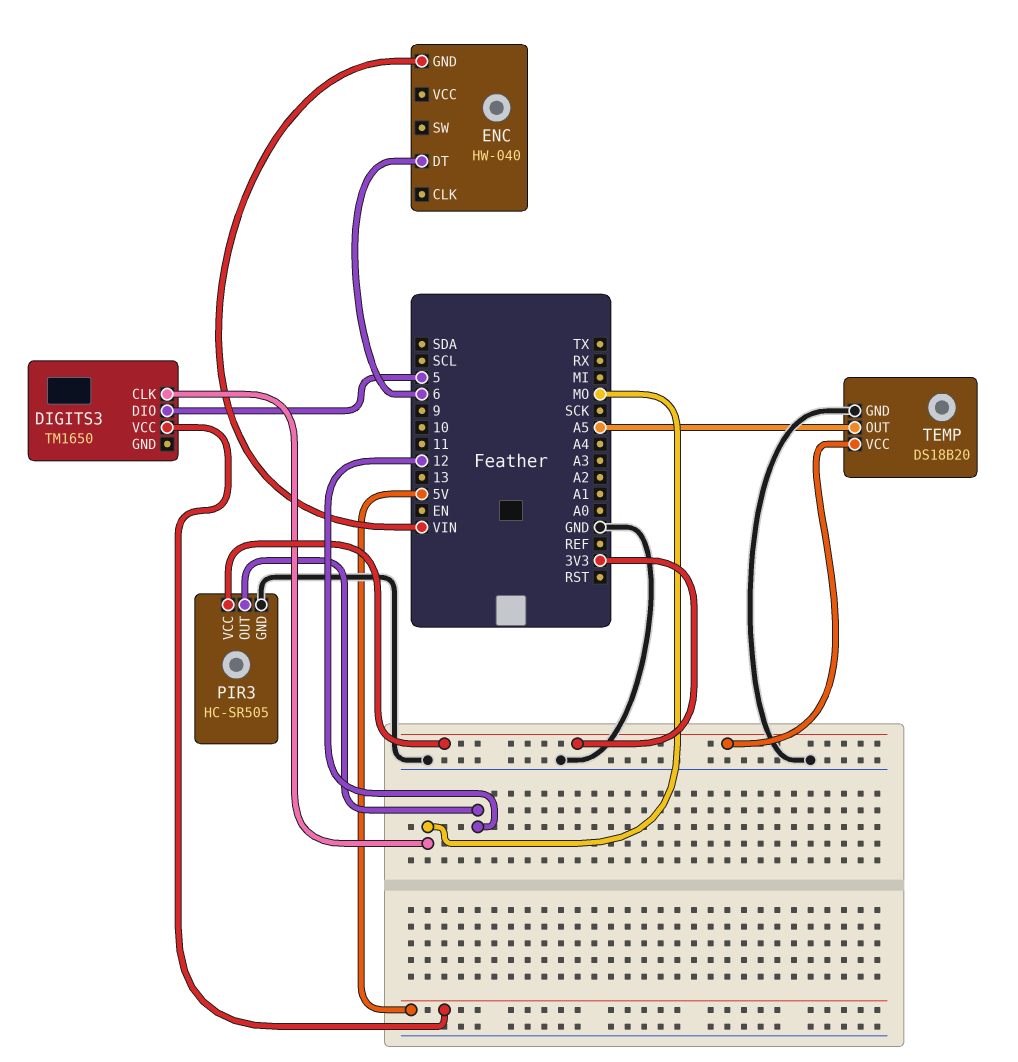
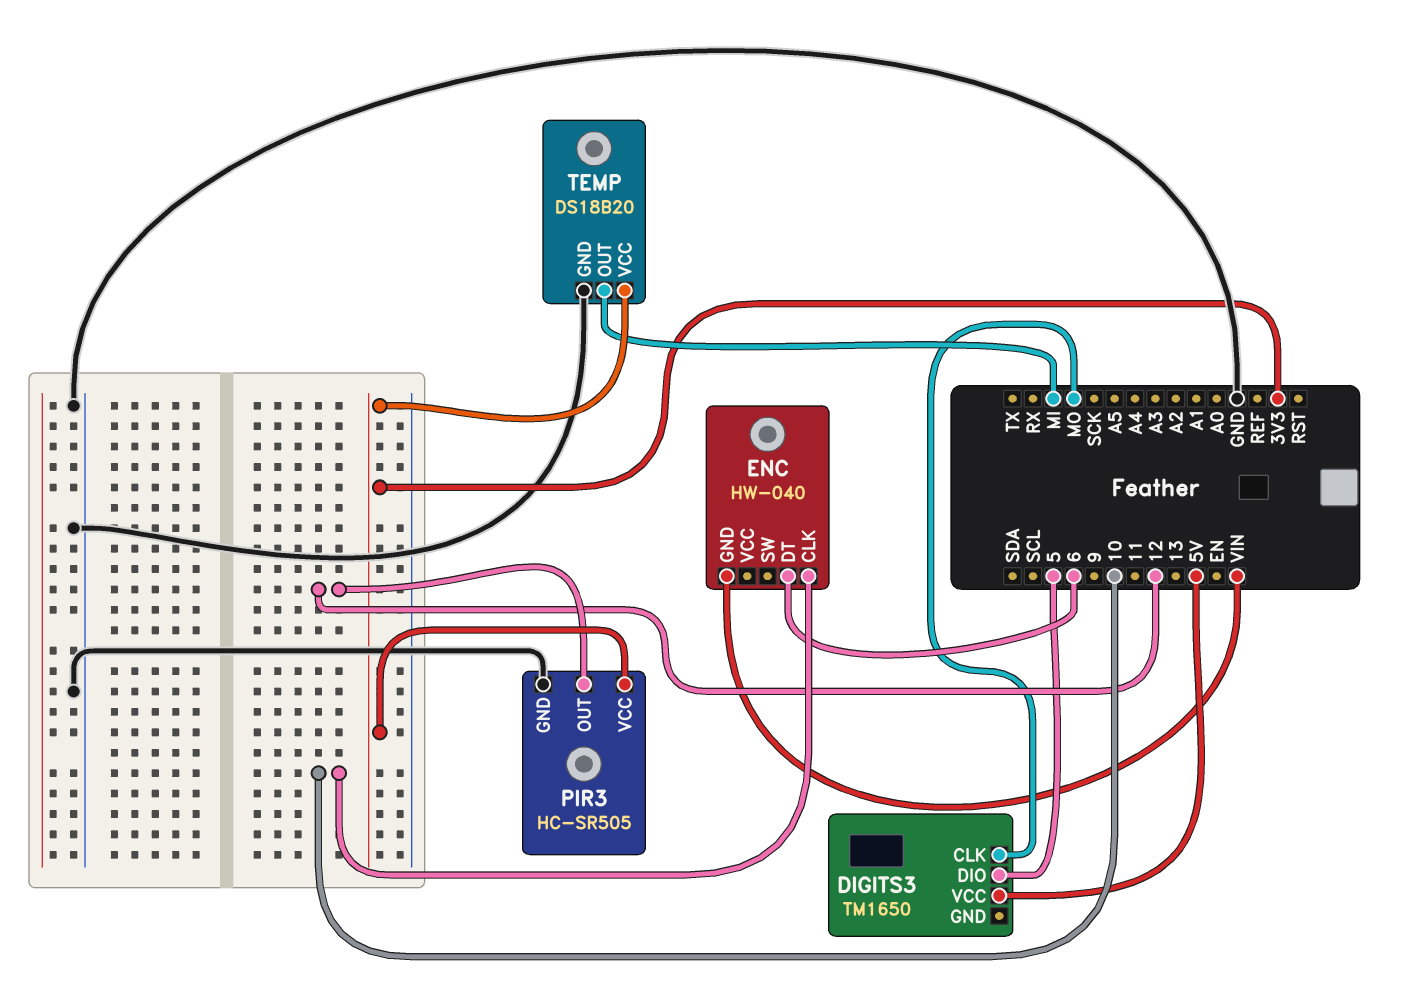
ENC pin CLK: none -> 10
TEMP pin OUT: A5 -> MI

